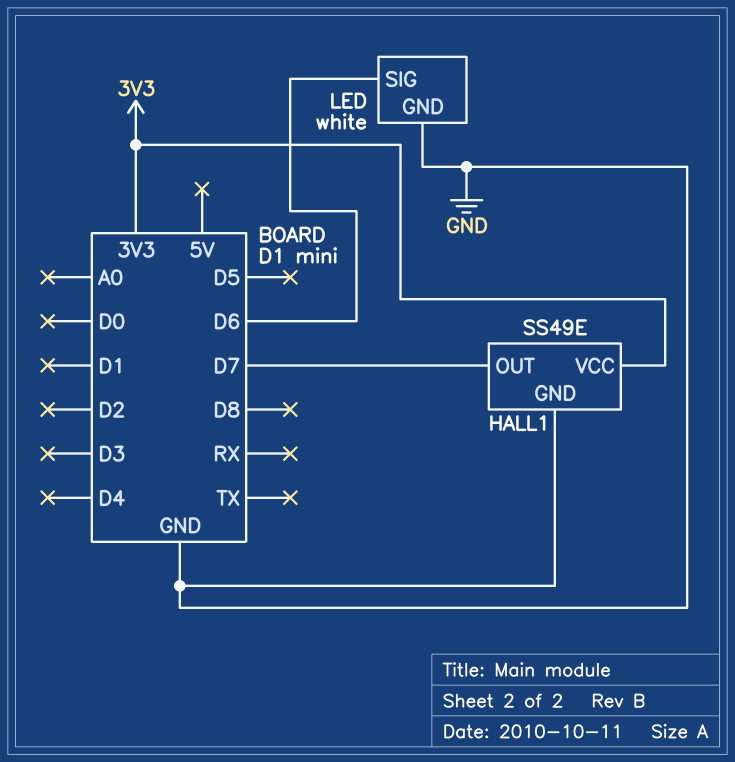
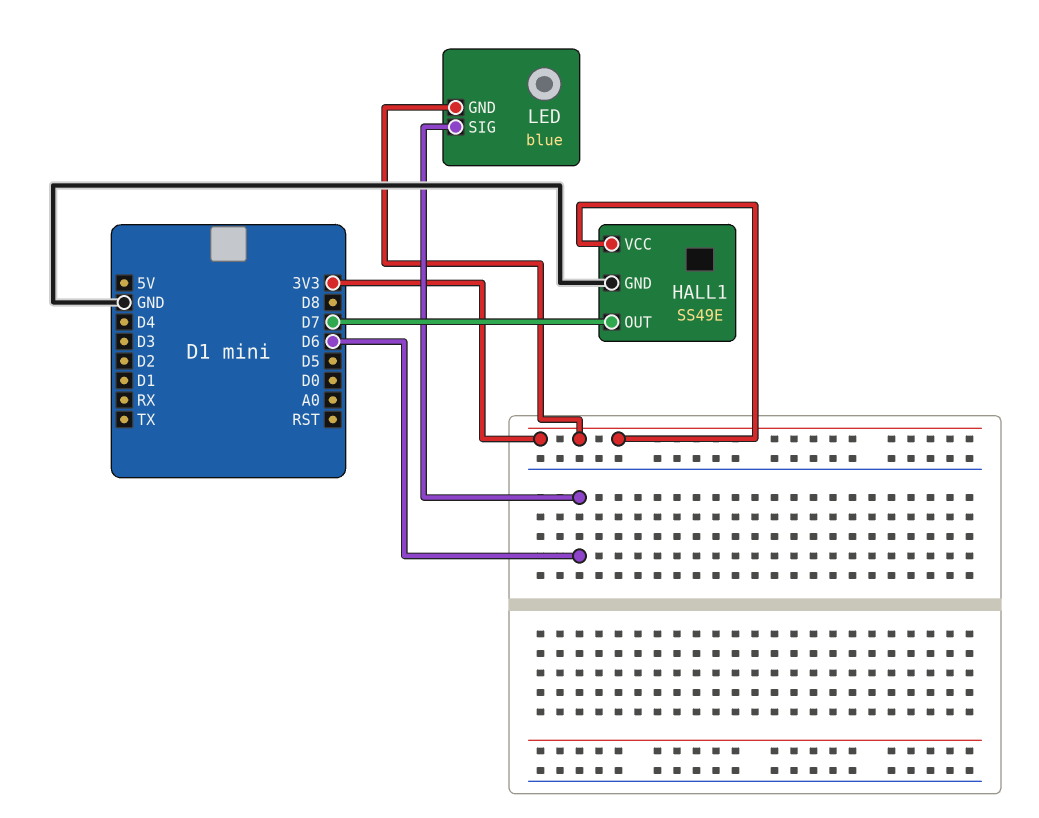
LED: white -> blue
LED pin GND: GND -> 3V3

